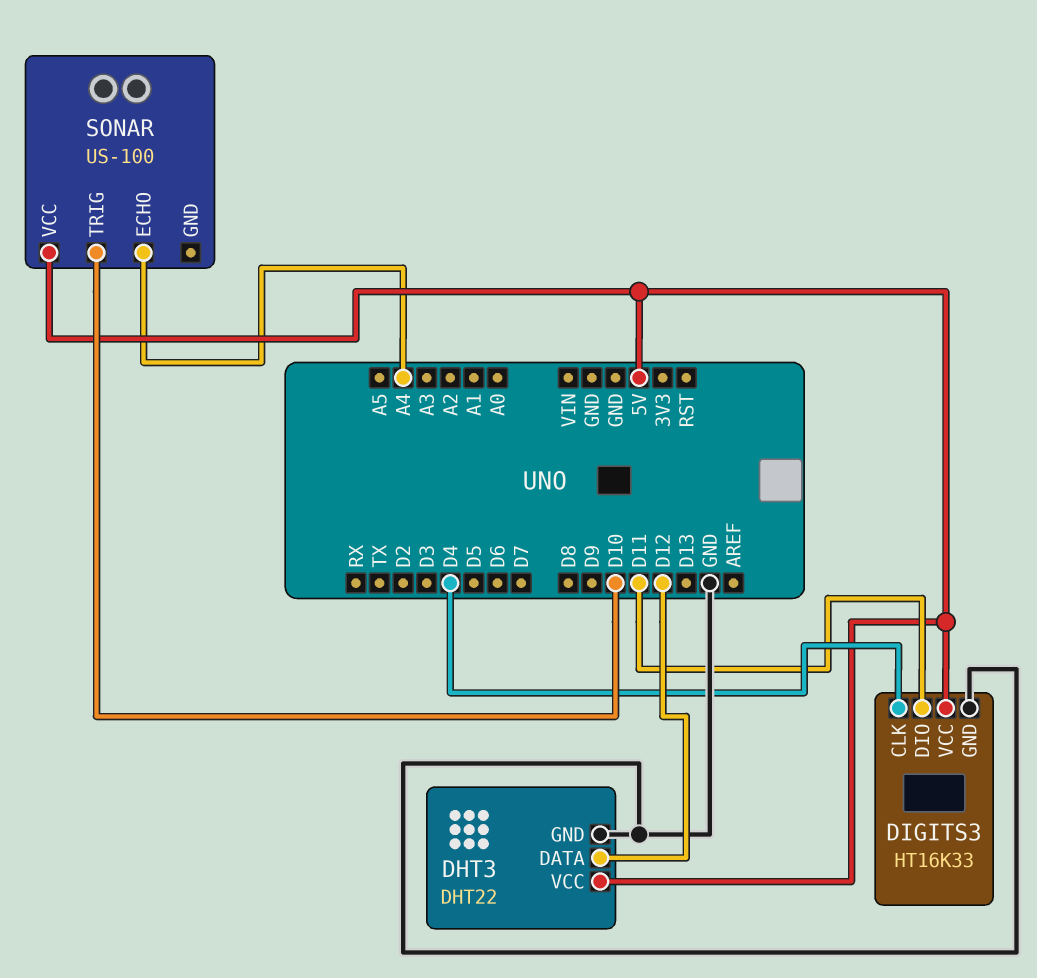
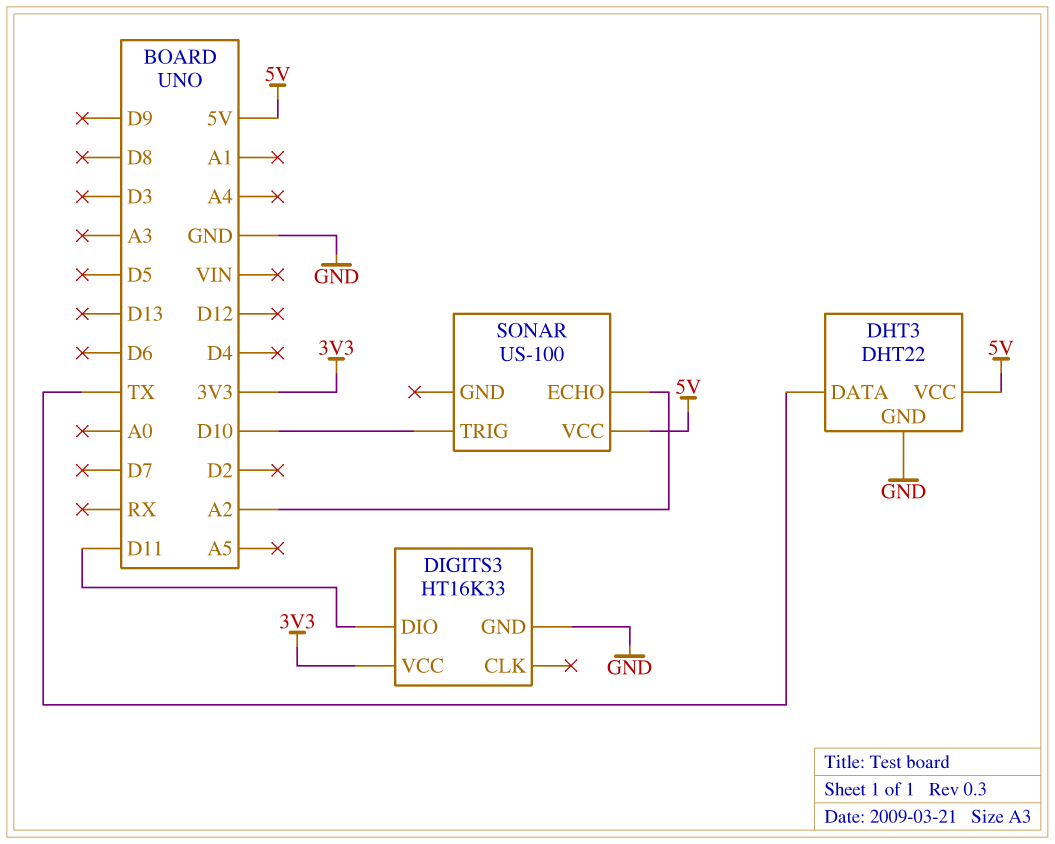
DHT3 pin DATA: D12 -> TX
DIGITS3 pin CLK: D4 -> none
DIGITS3 pin VCC: 5V -> 3V3
SONAR pin ECHO: A4 -> A2

